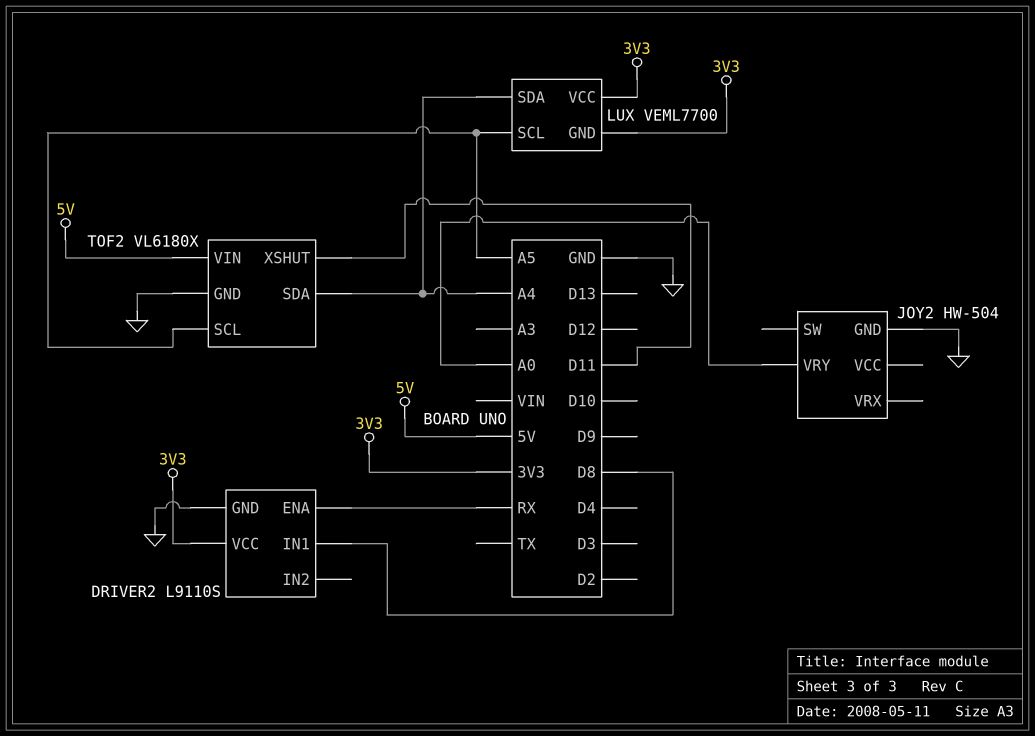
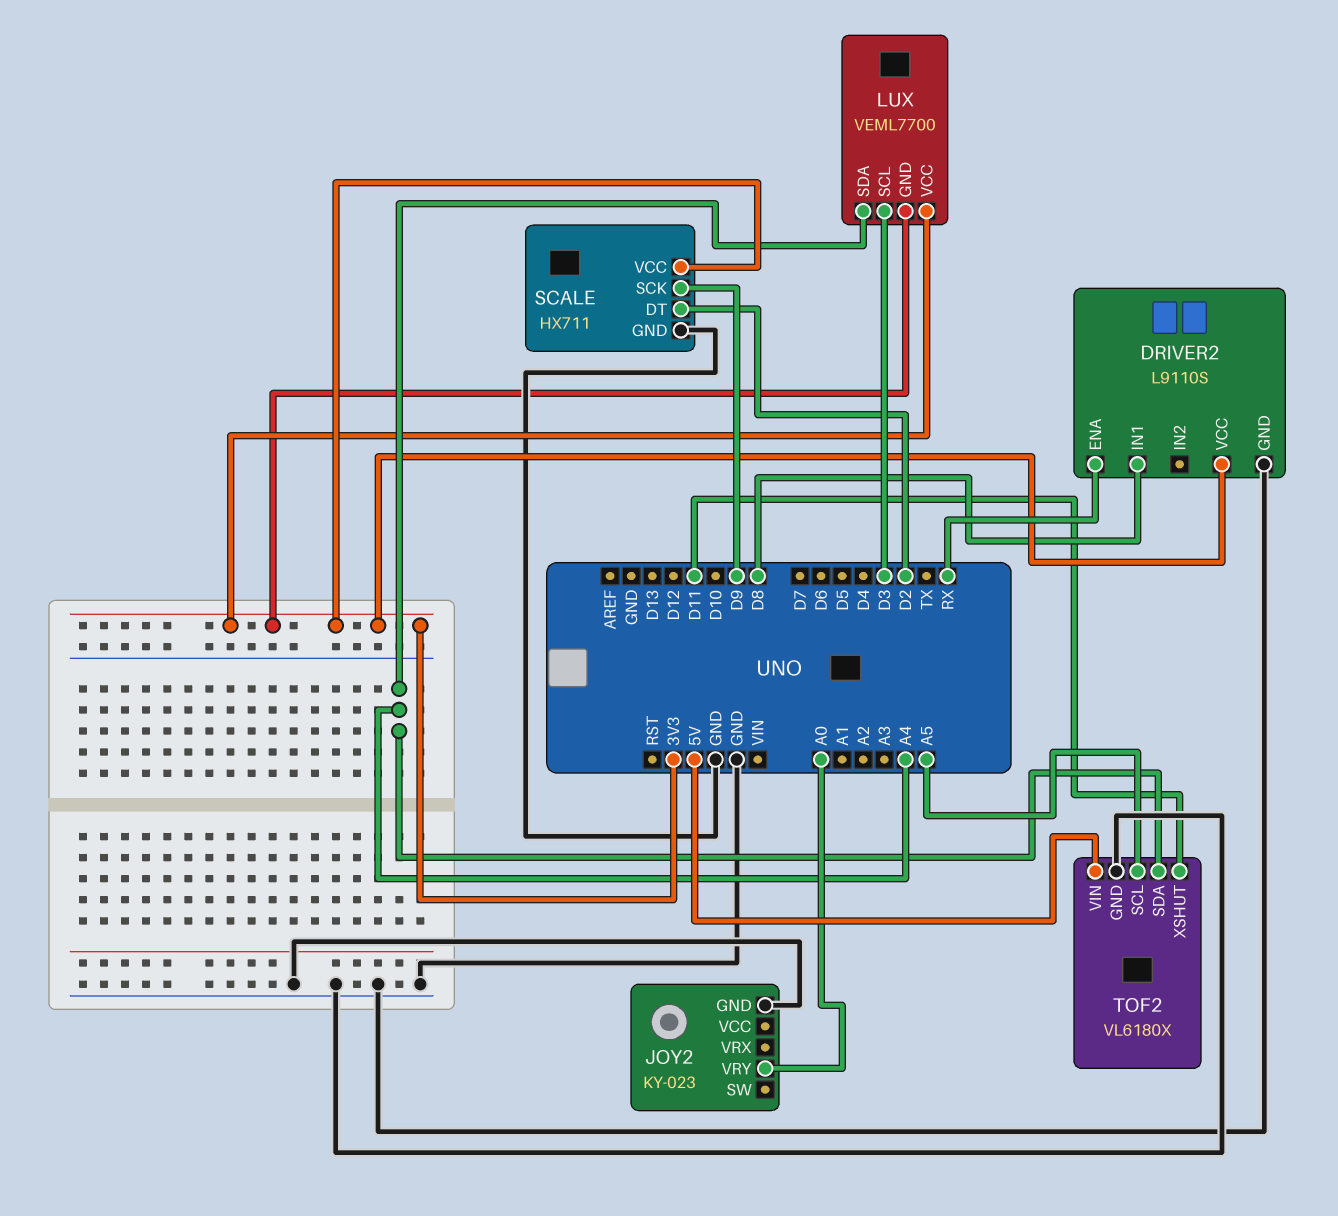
JOY2: HW-504 -> KY-023
LUX pin SCL: A5 -> D3
SCALE: none -> HX711
SCALE pin DT: none -> D2
SCALE pin GND: none -> GND
SCALE pin SCK: none -> D9
SCALE pin VCC: none -> 3V3

